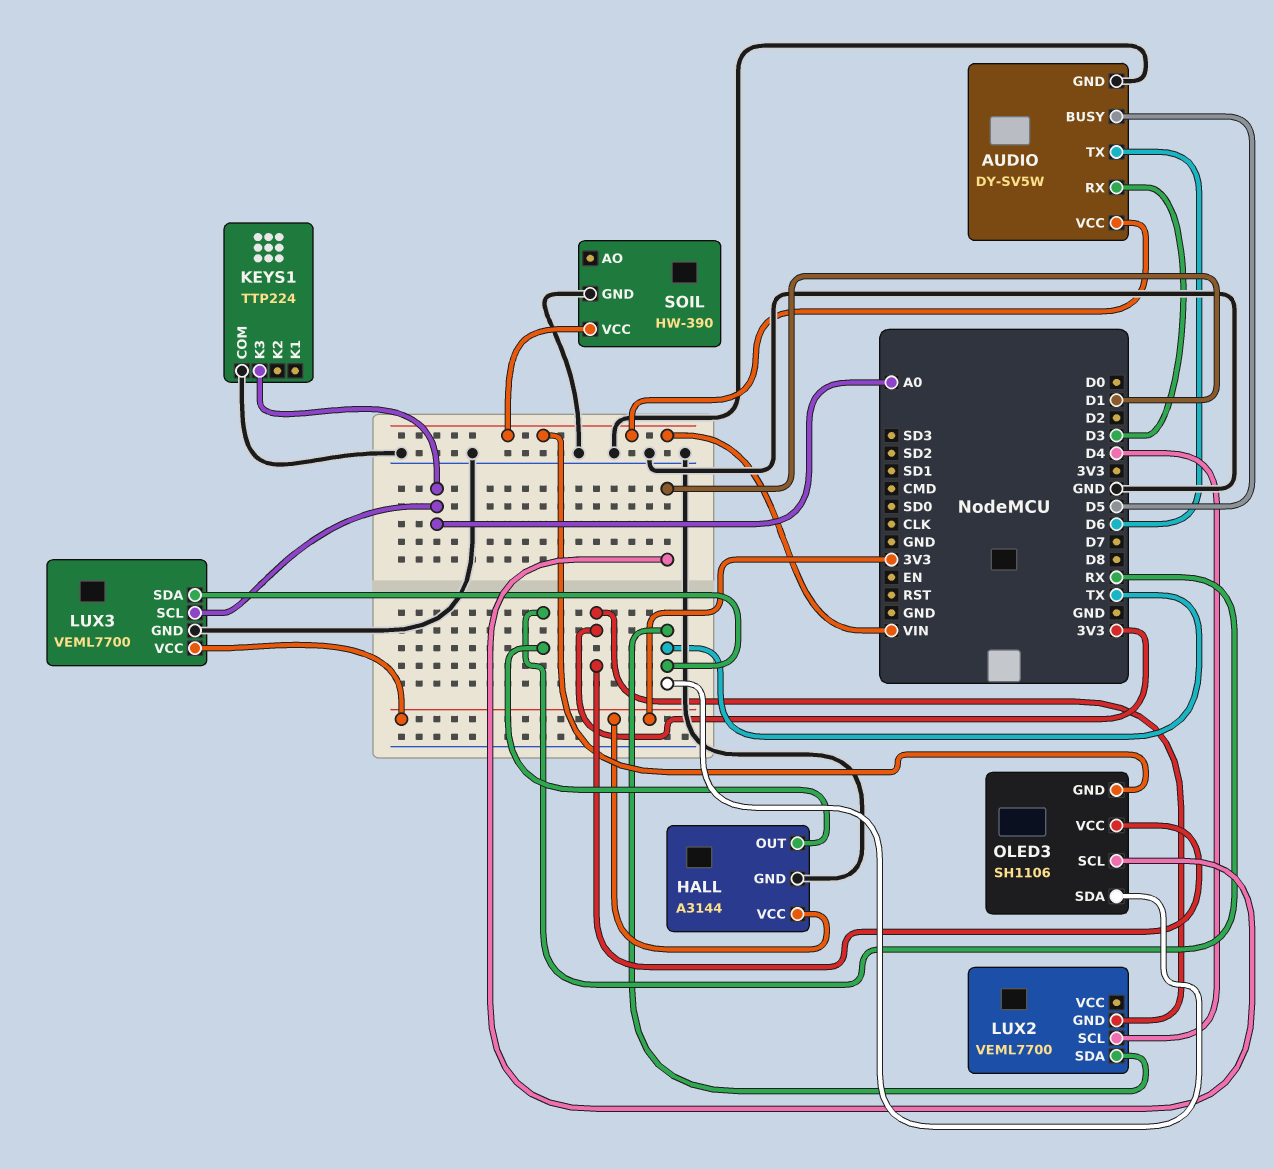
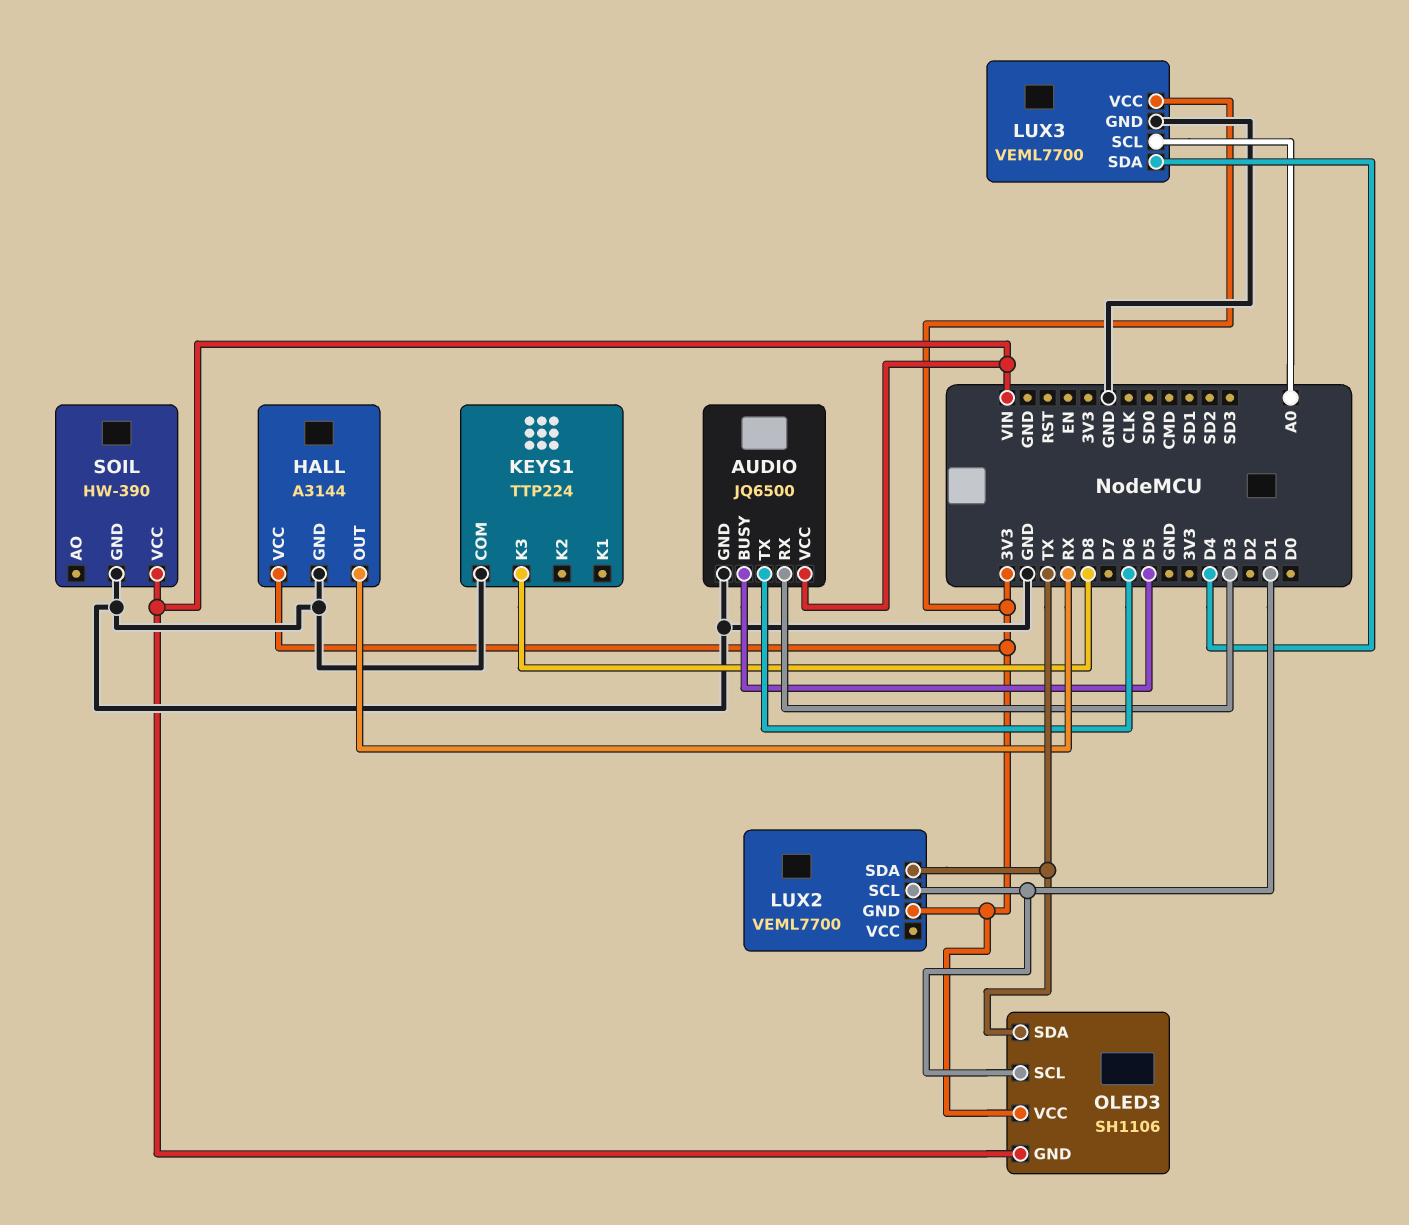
AUDIO: DY-SV5W -> JQ6500
KEYS1 pin K3: A0 -> D8
LUX2 pin SCL: D4 -> D1
LUX3 pin SDA: TX -> D4

